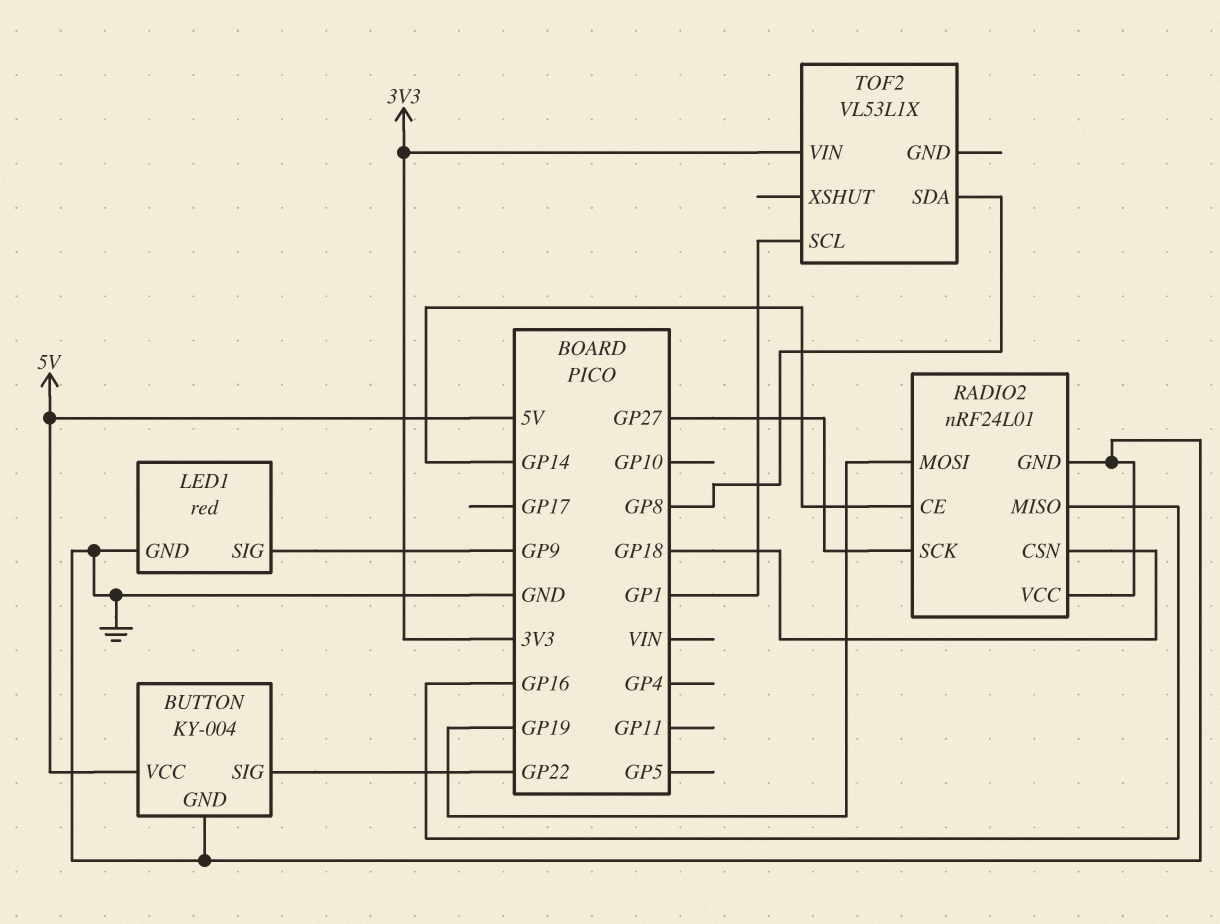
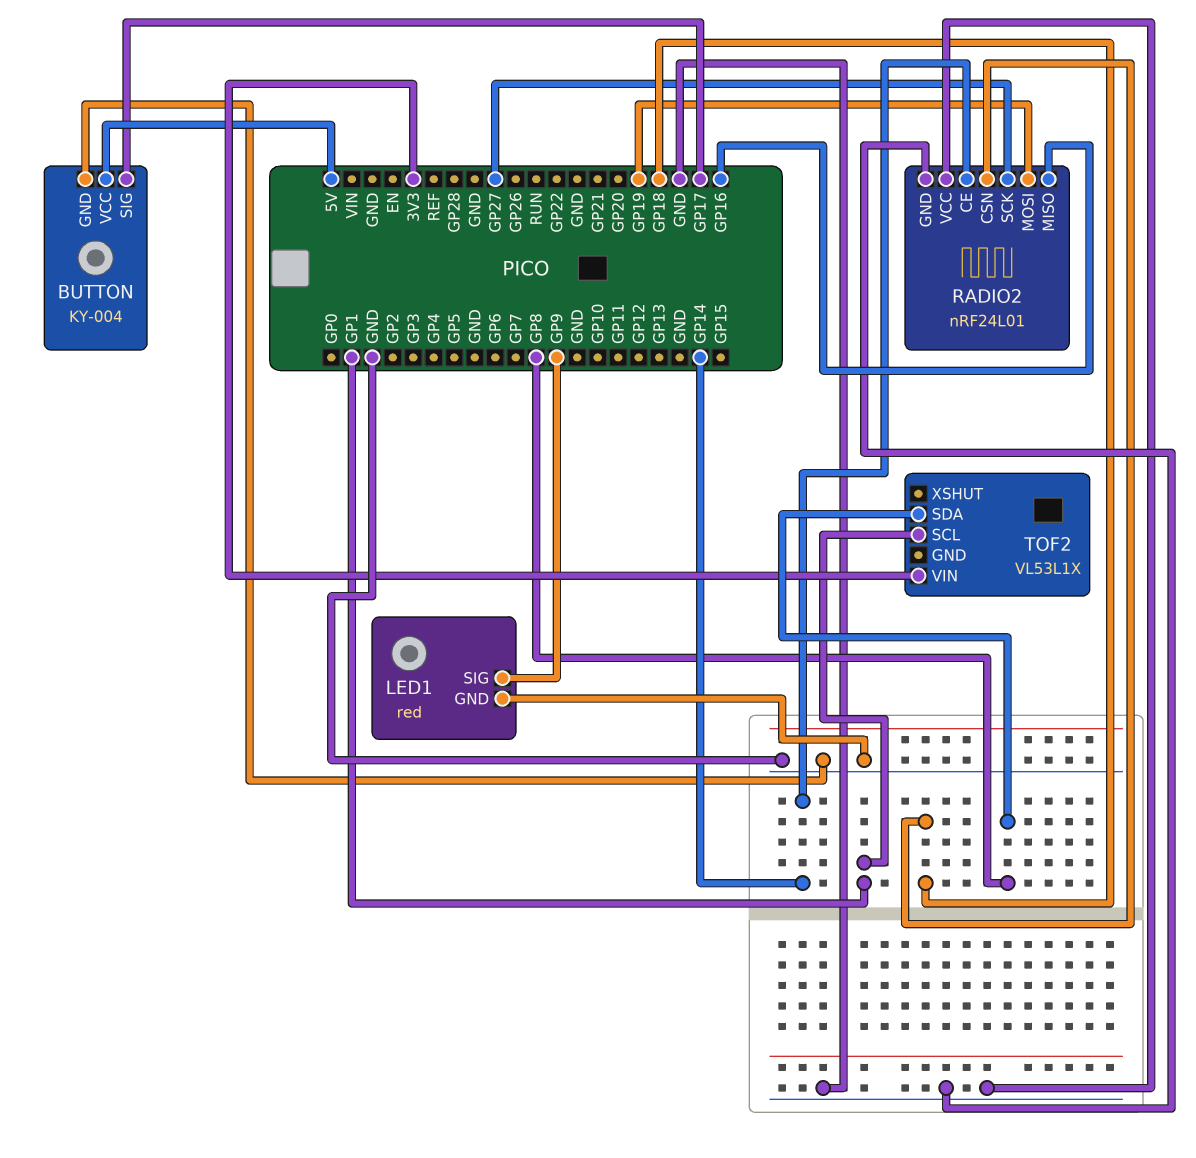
BUTTON pin SIG: GP22 -> GP17

